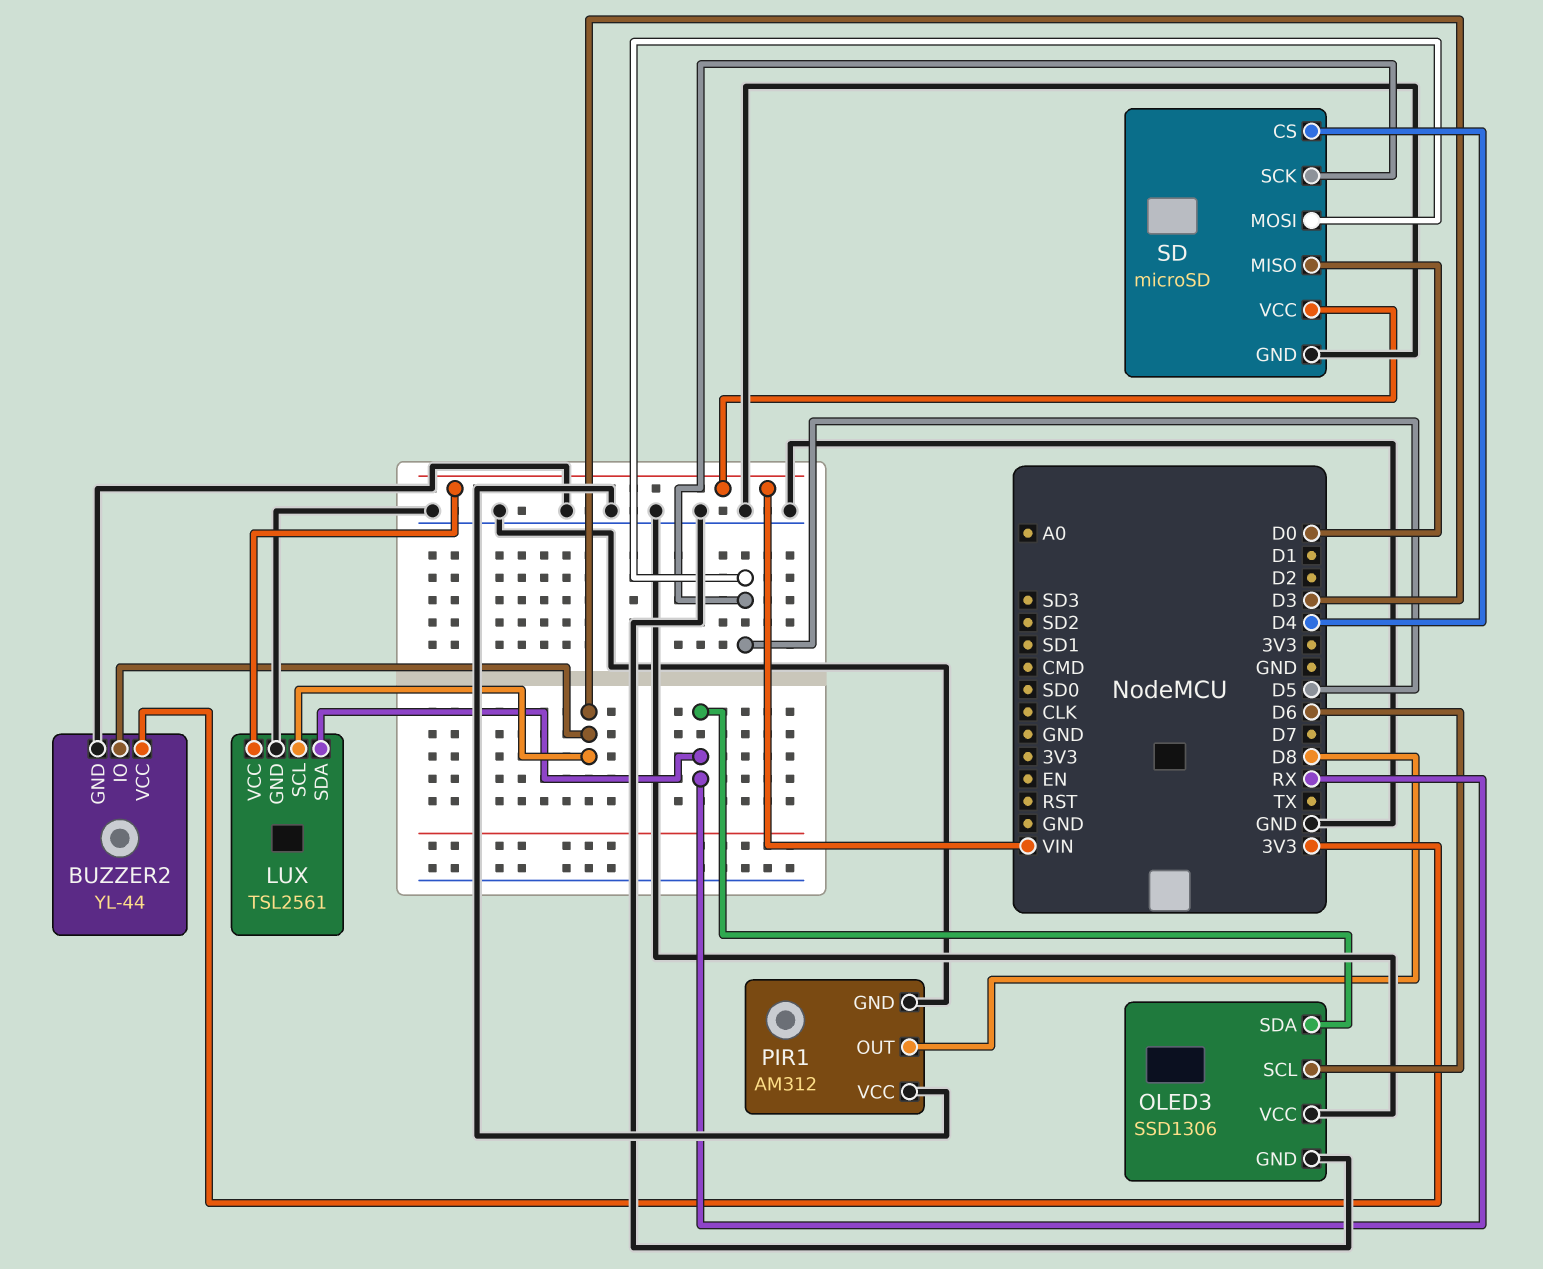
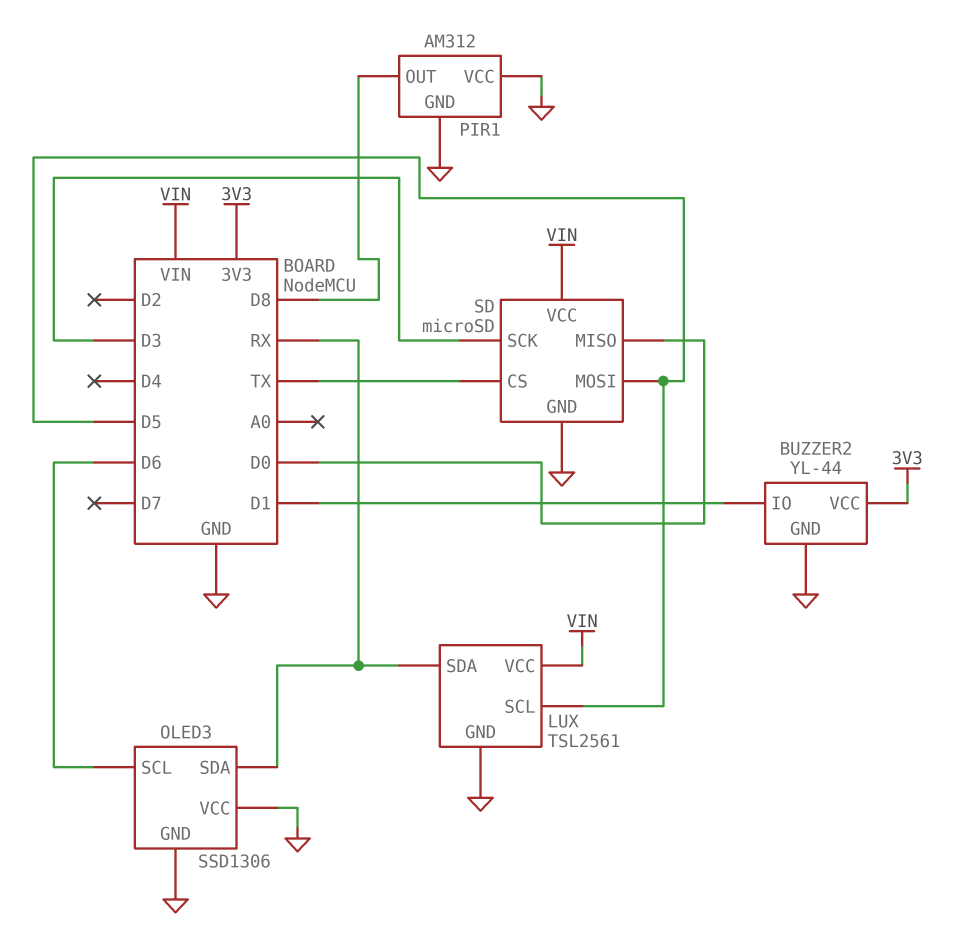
BUZZER2 pin IO: D3 -> D1
LUX pin SCL: D3 -> D5
SD pin CS: D4 -> TX
SD pin SCK: D5 -> D3

